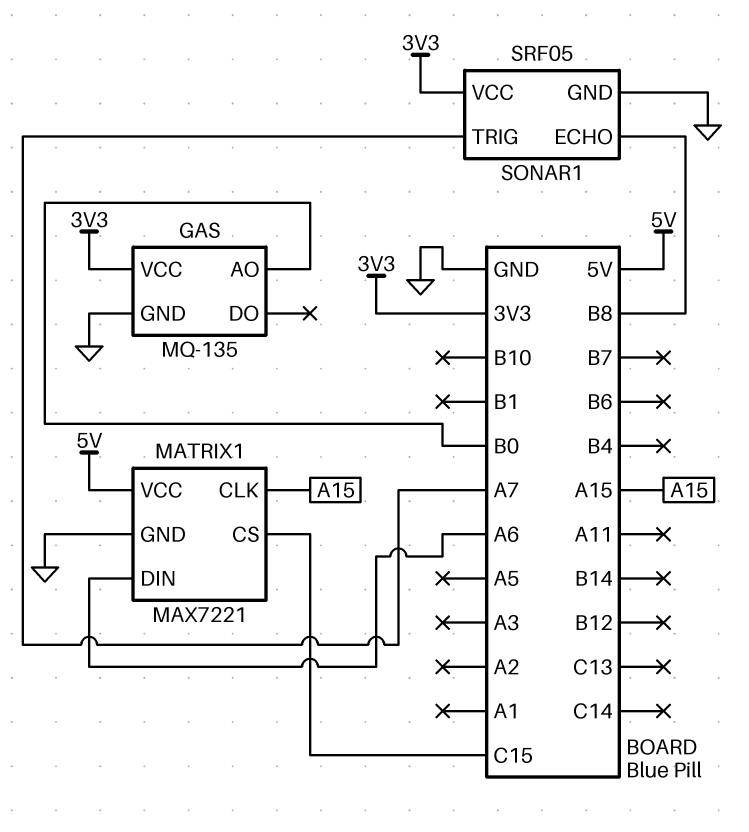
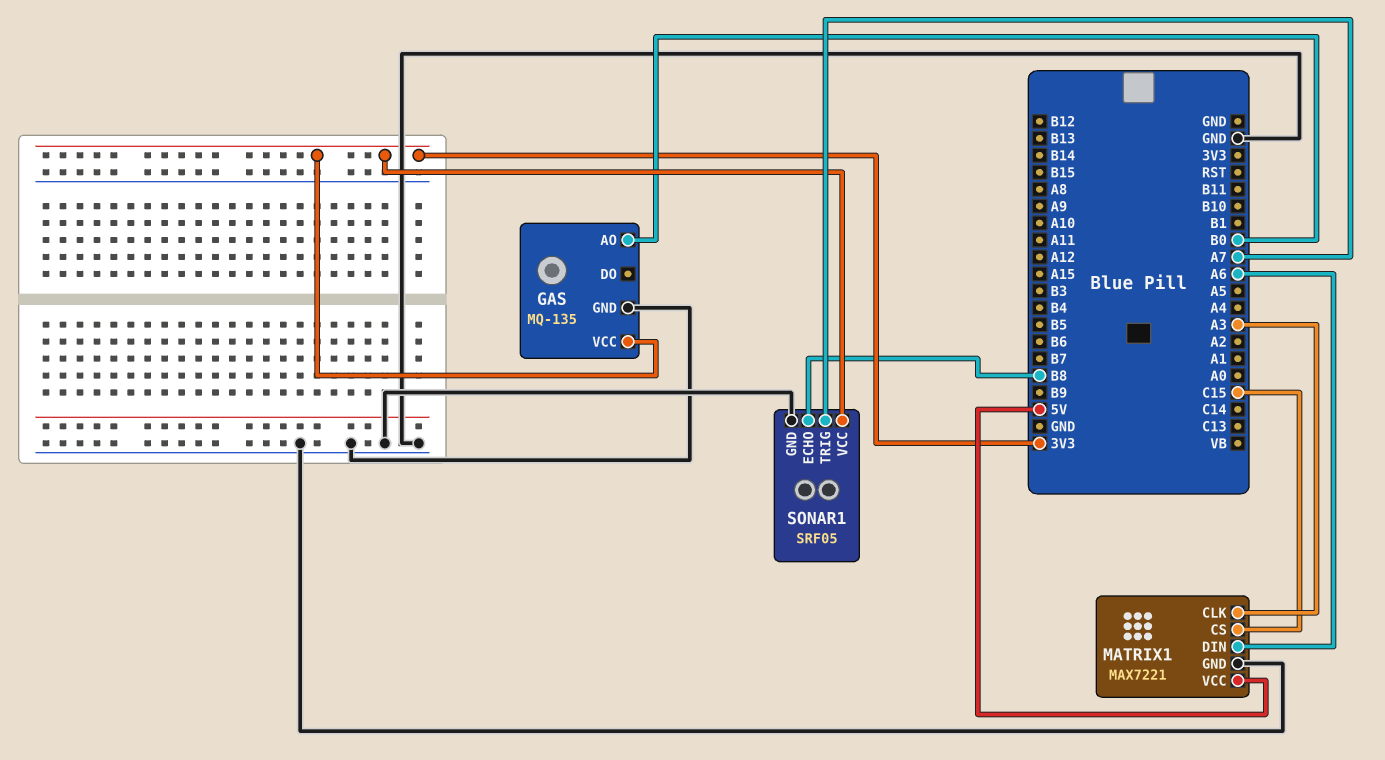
MATRIX1 pin CLK: A15 -> A3

